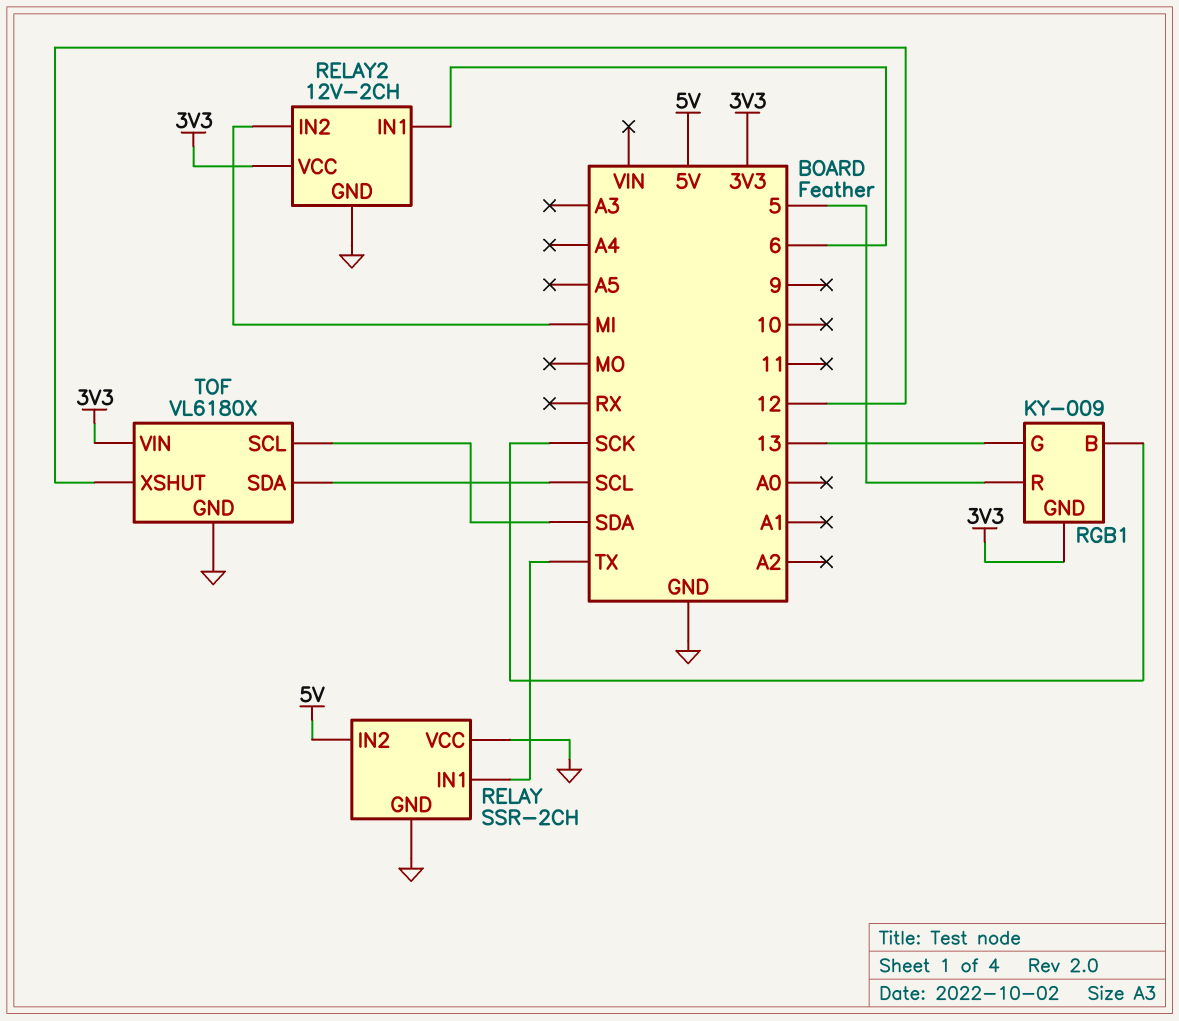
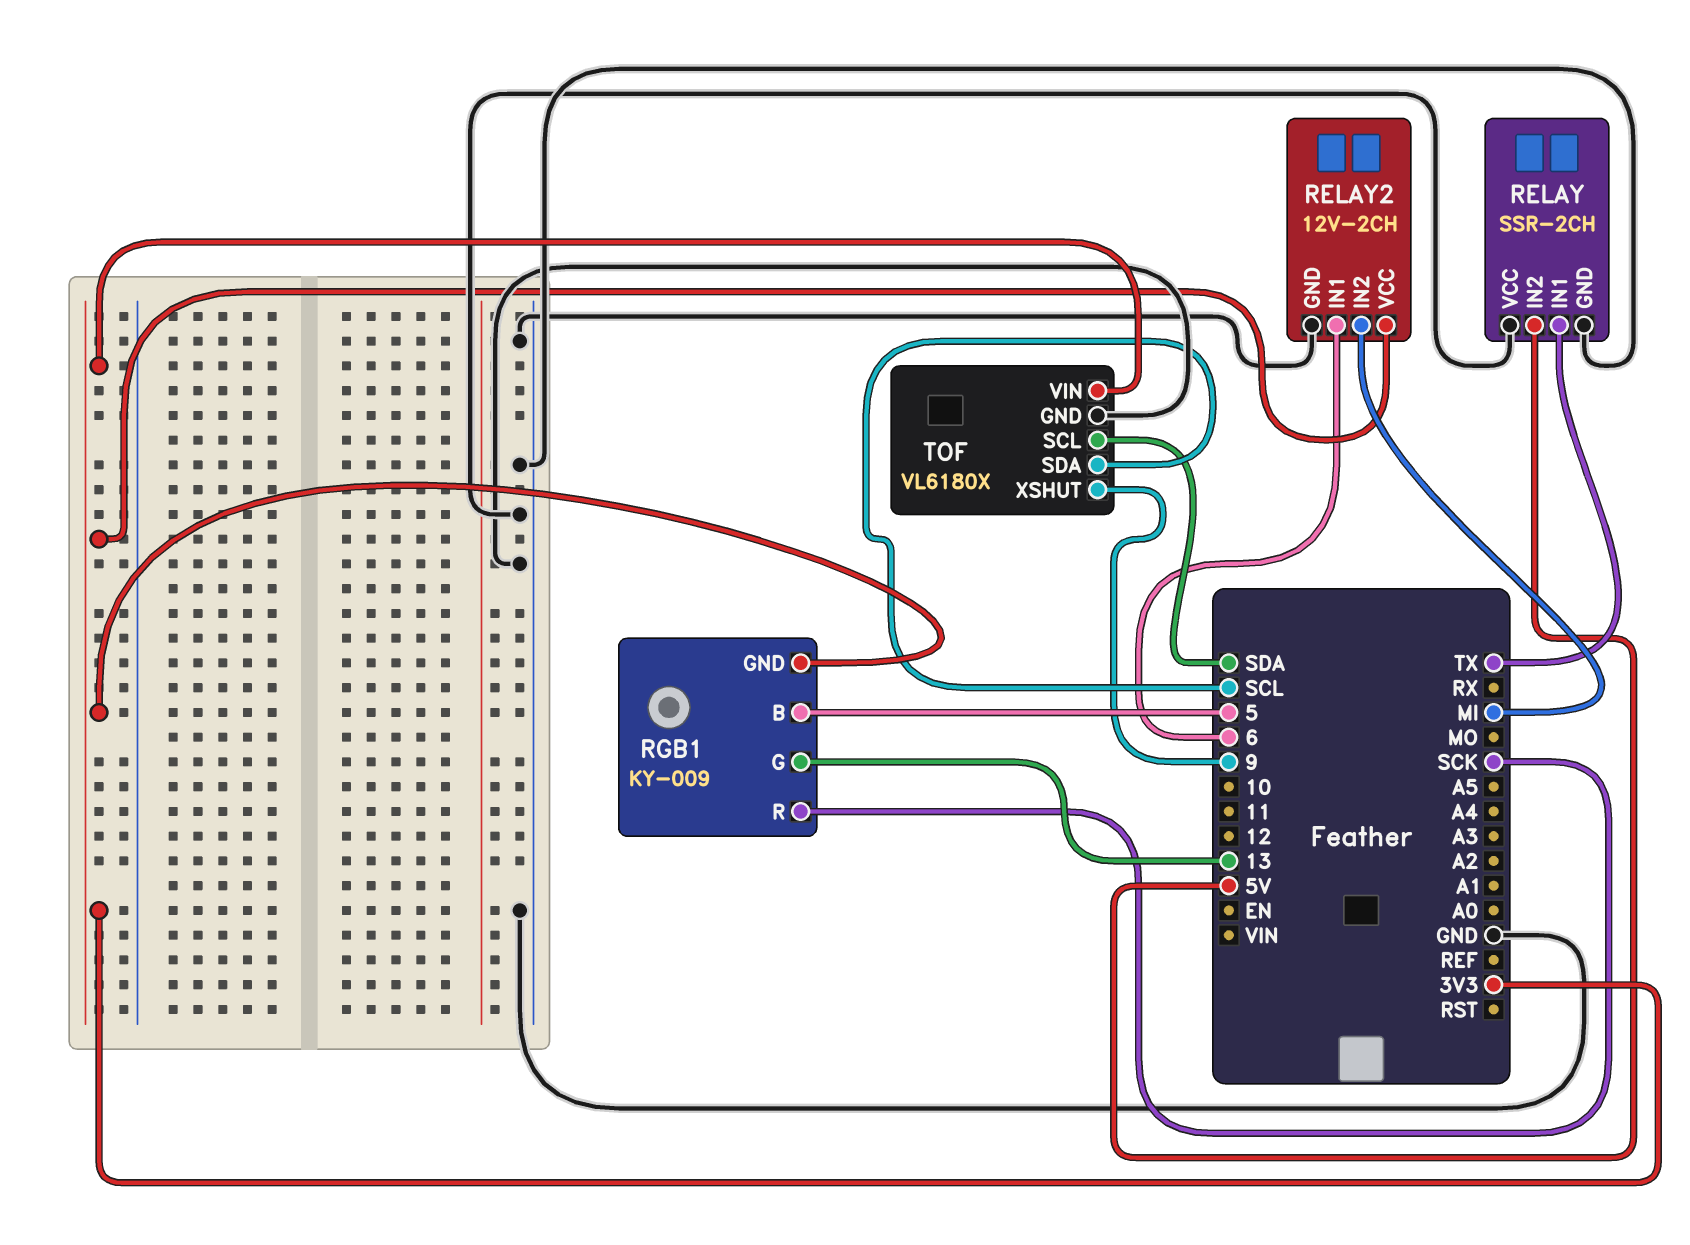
RGB1 pin B: SCK -> 5
RGB1 pin R: 5 -> SCK
TOF pin XSHUT: 12 -> 9

